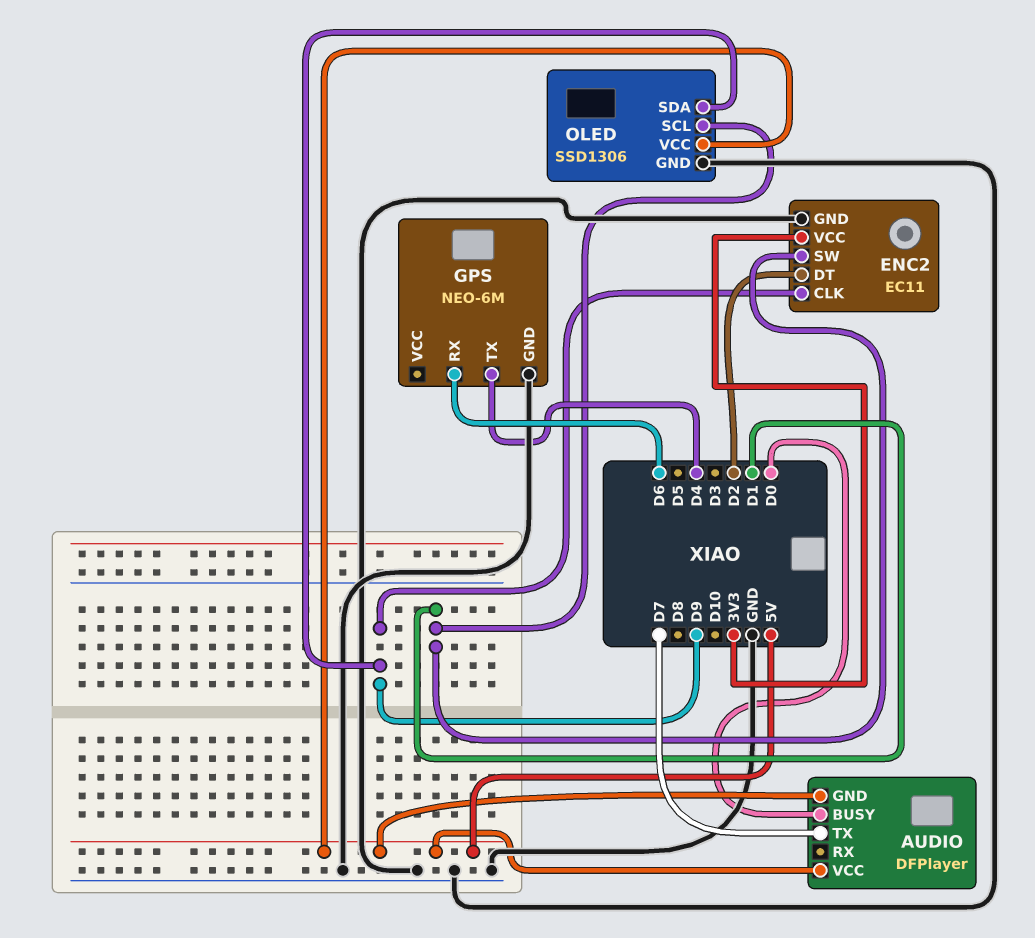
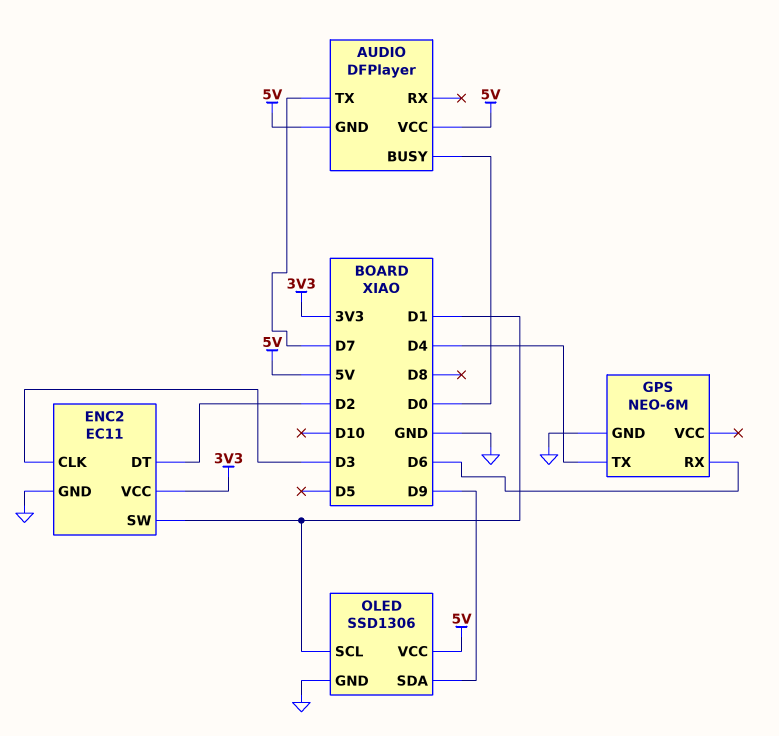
ENC2 pin CLK: D9 -> D3

